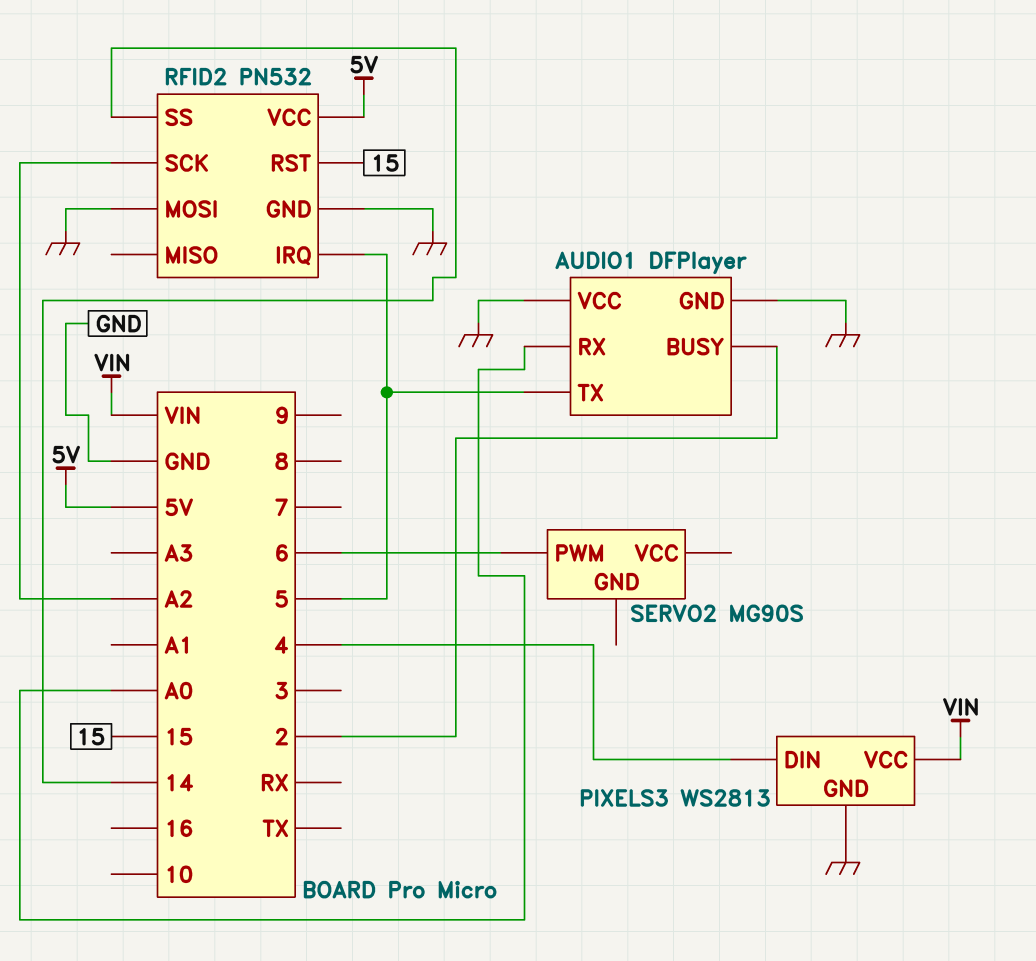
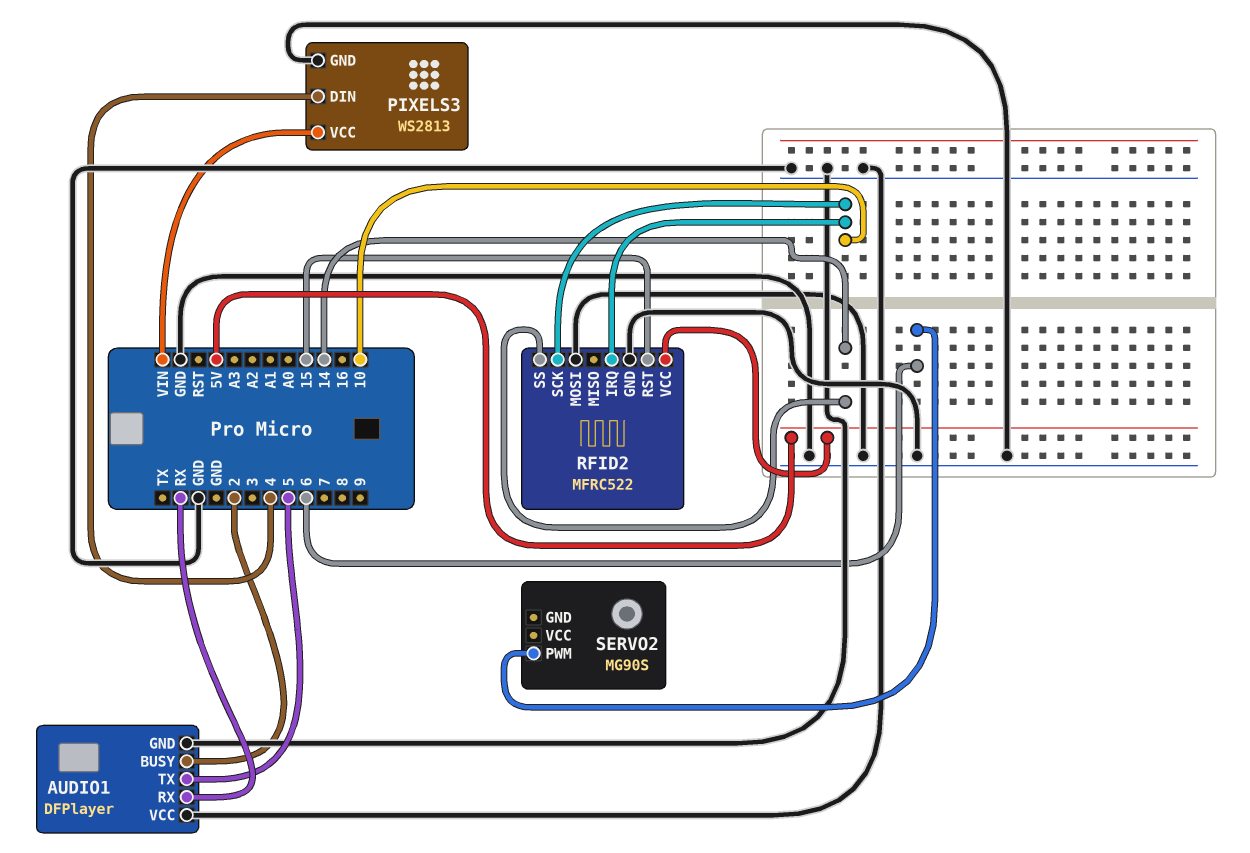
AUDIO1 pin RX: A0 -> RX
RFID2: PN532 -> MFRC522
RFID2 pin IRQ: 5 -> 10
RFID2 pin SCK: A2 -> 10

